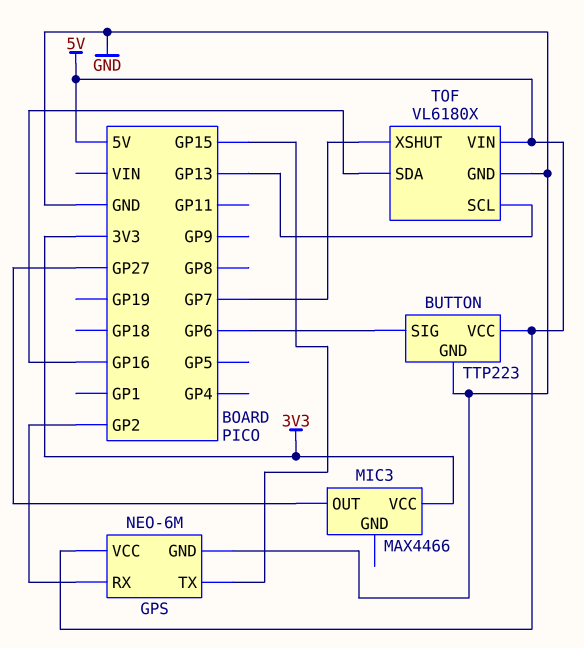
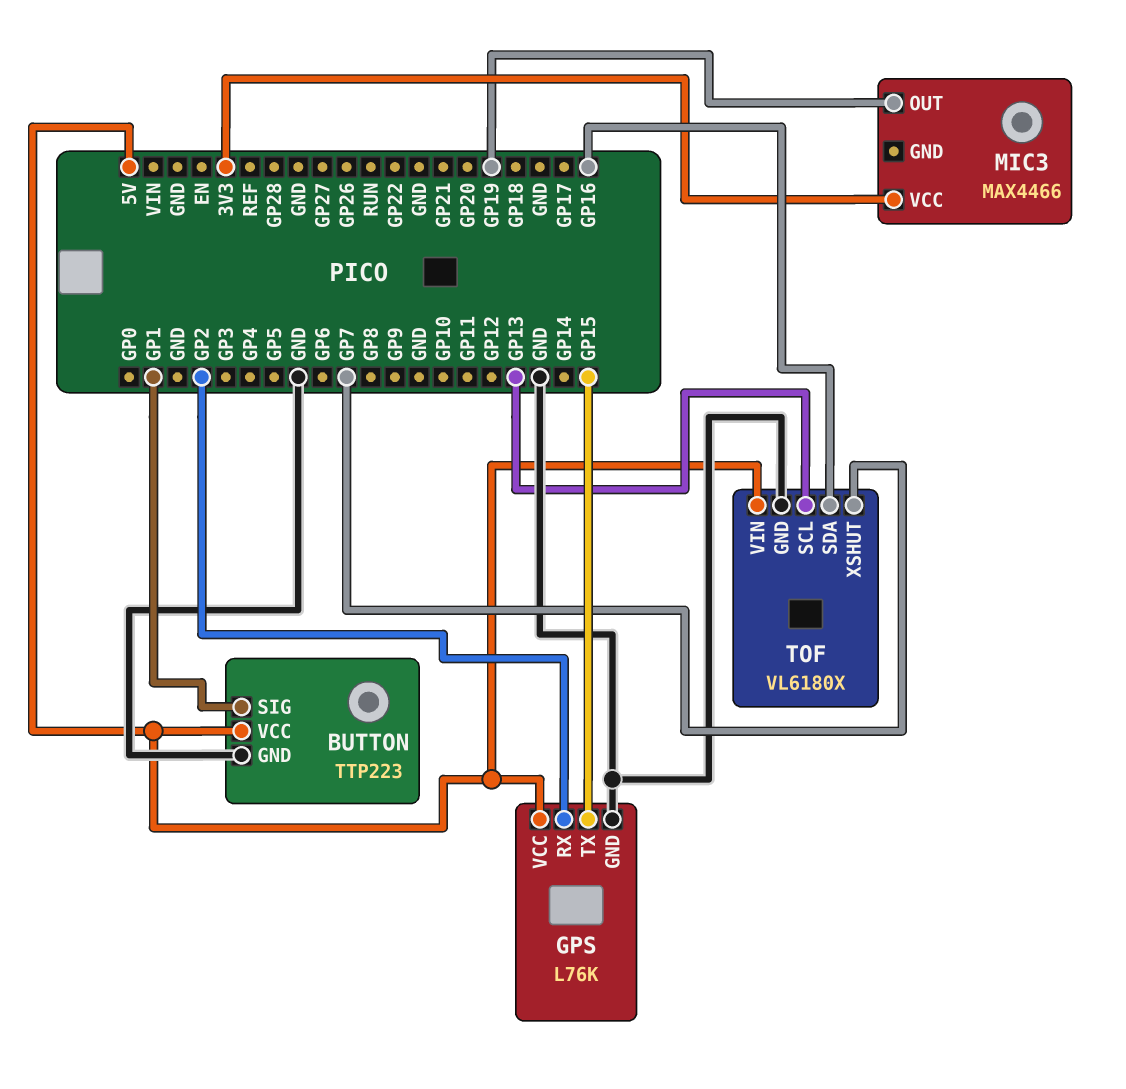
BUTTON pin SIG: GP6 -> GP1
GPS: NEO-6M -> L76K
MIC3 pin OUT: GP27 -> GP19

